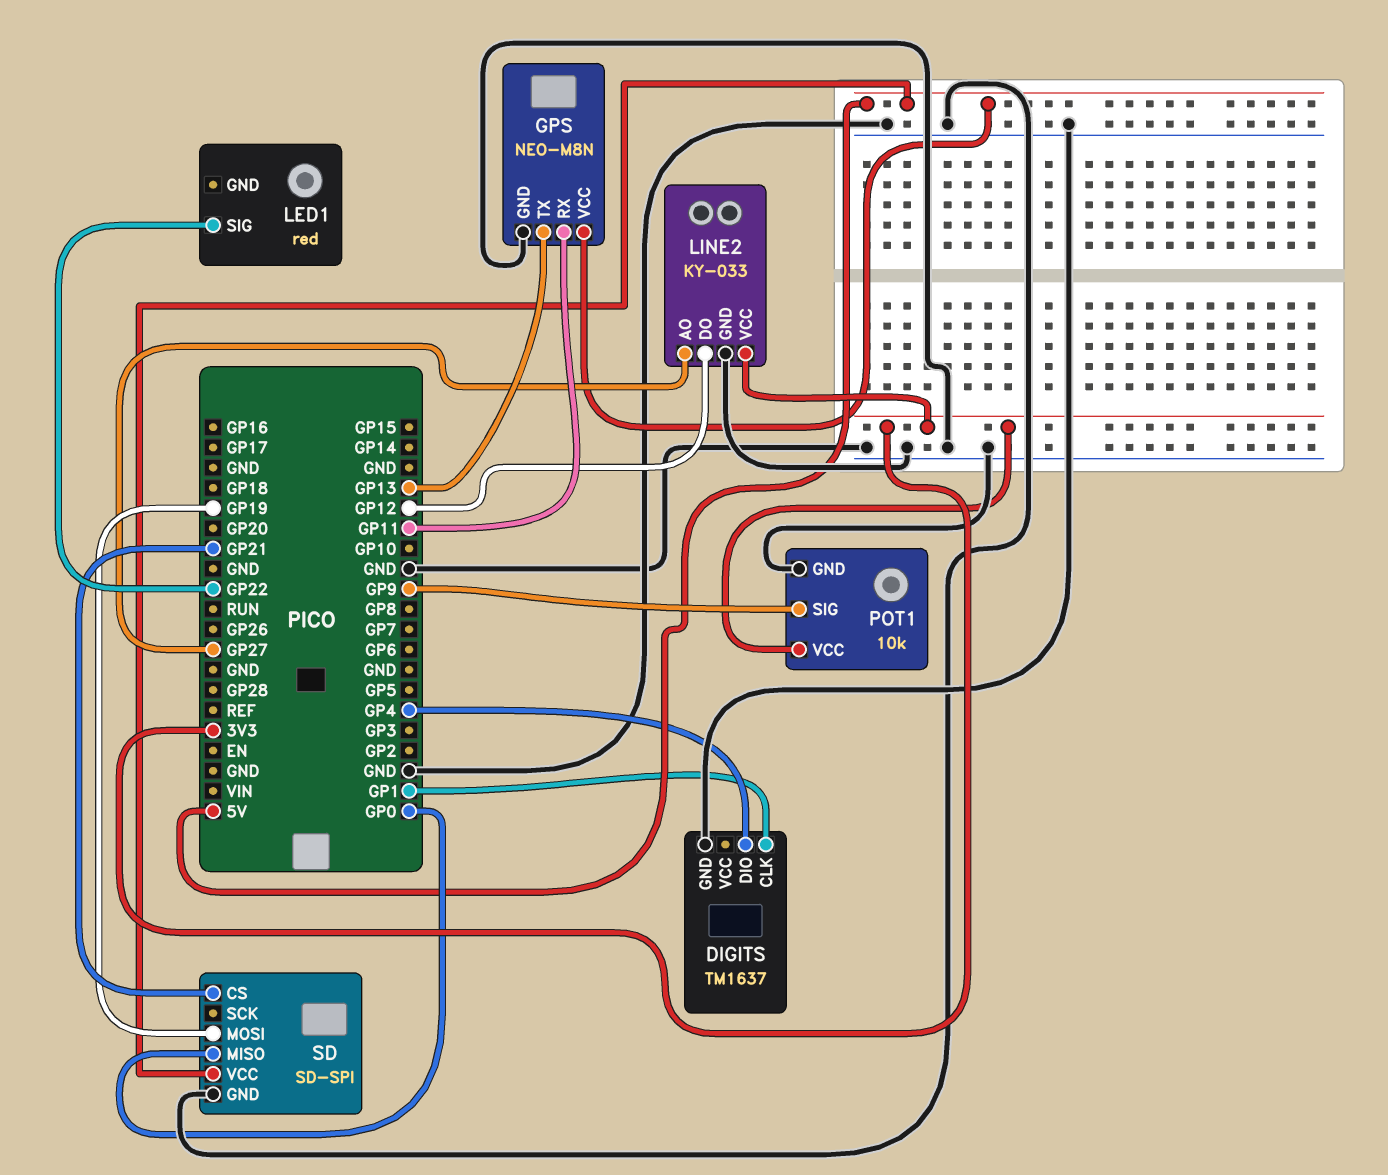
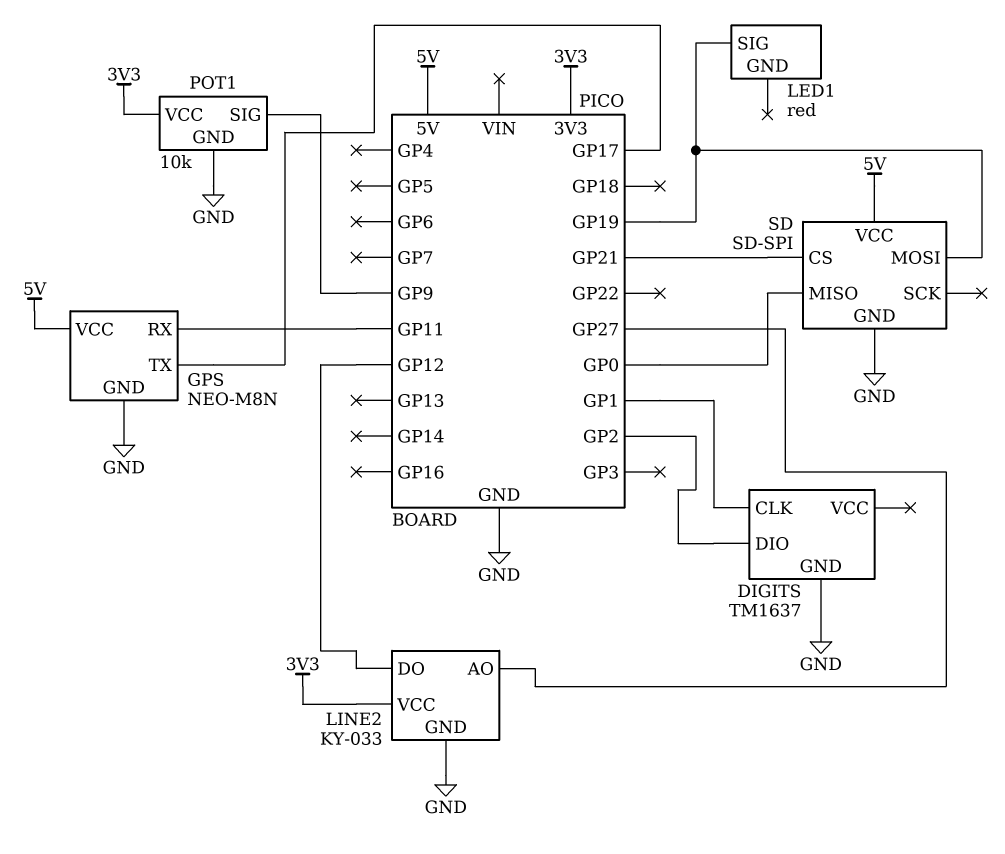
DIGITS pin DIO: GP4 -> GP2
GPS pin TX: GP13 -> GP17
LED1 pin SIG: GP22 -> GP19

